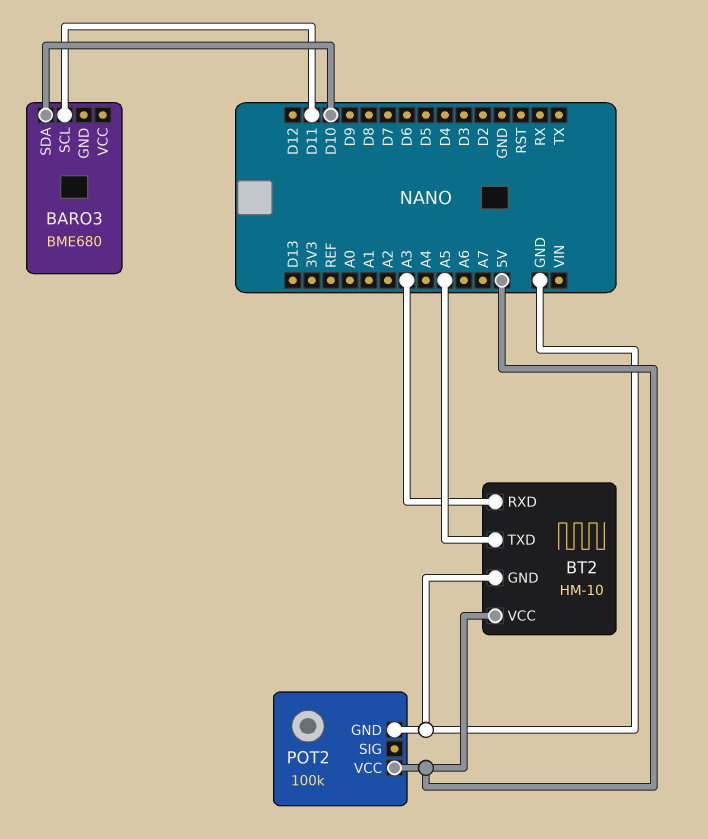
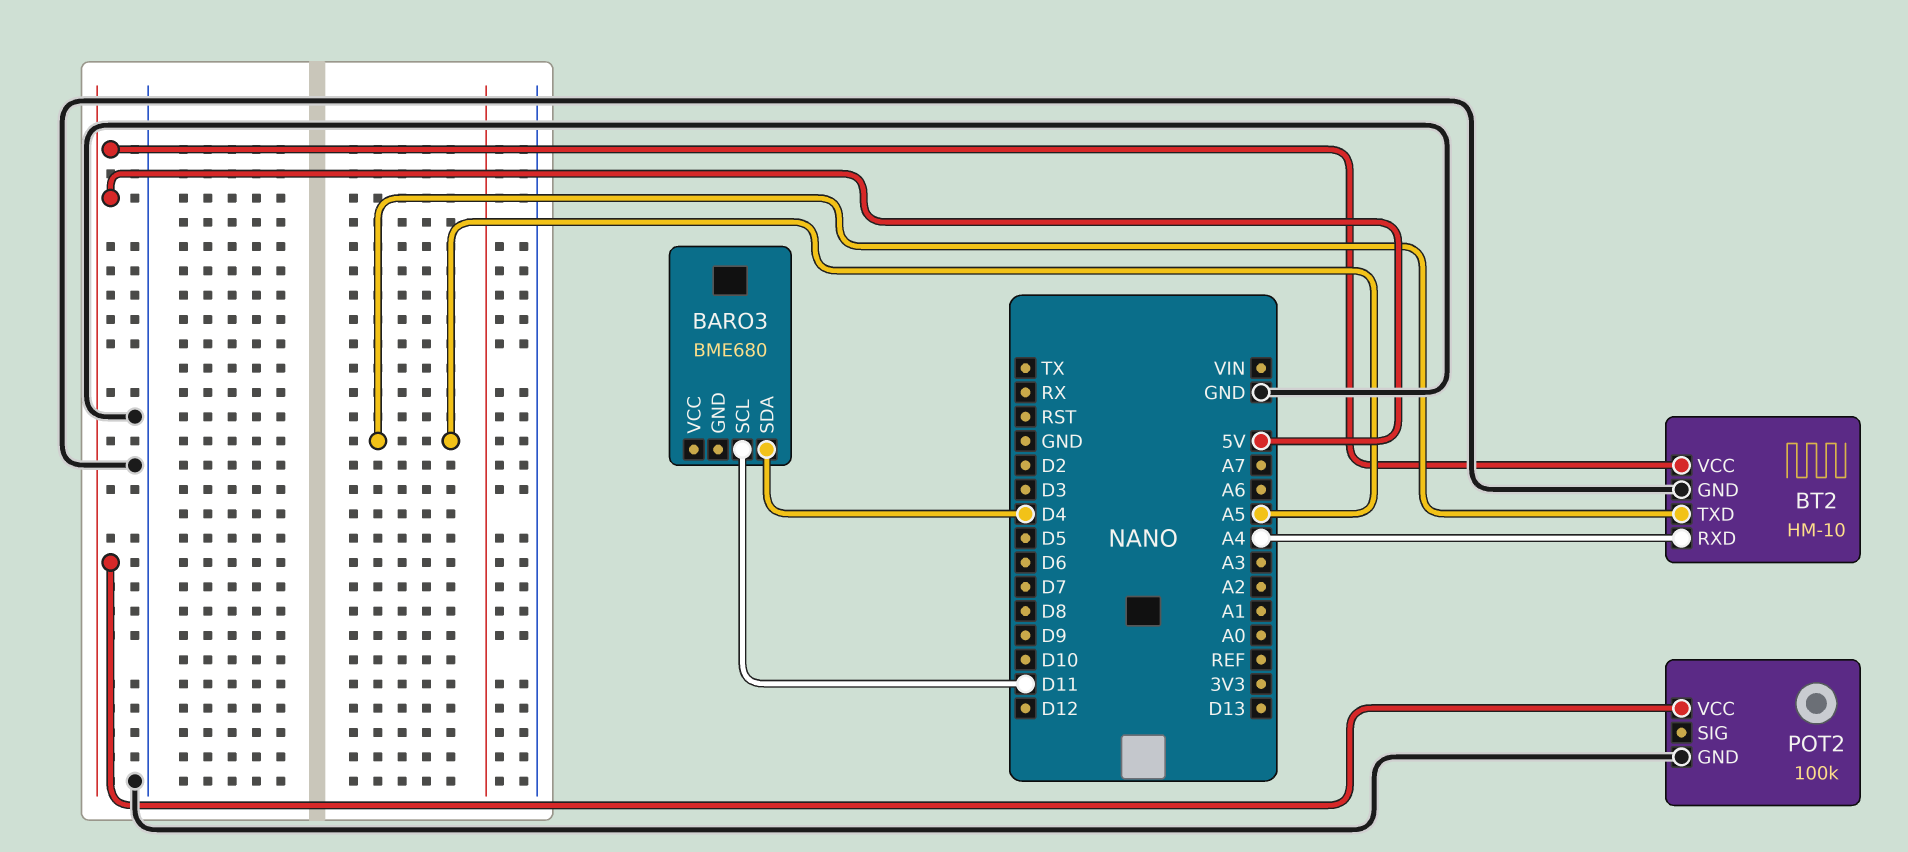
BARO3 pin SDA: D10 -> D4
BT2 pin RXD: A3 -> A4

